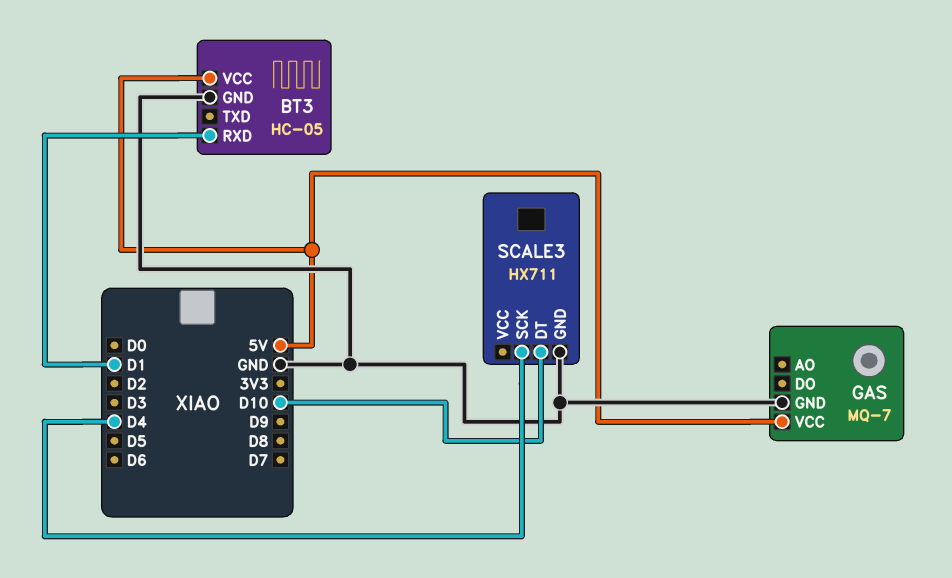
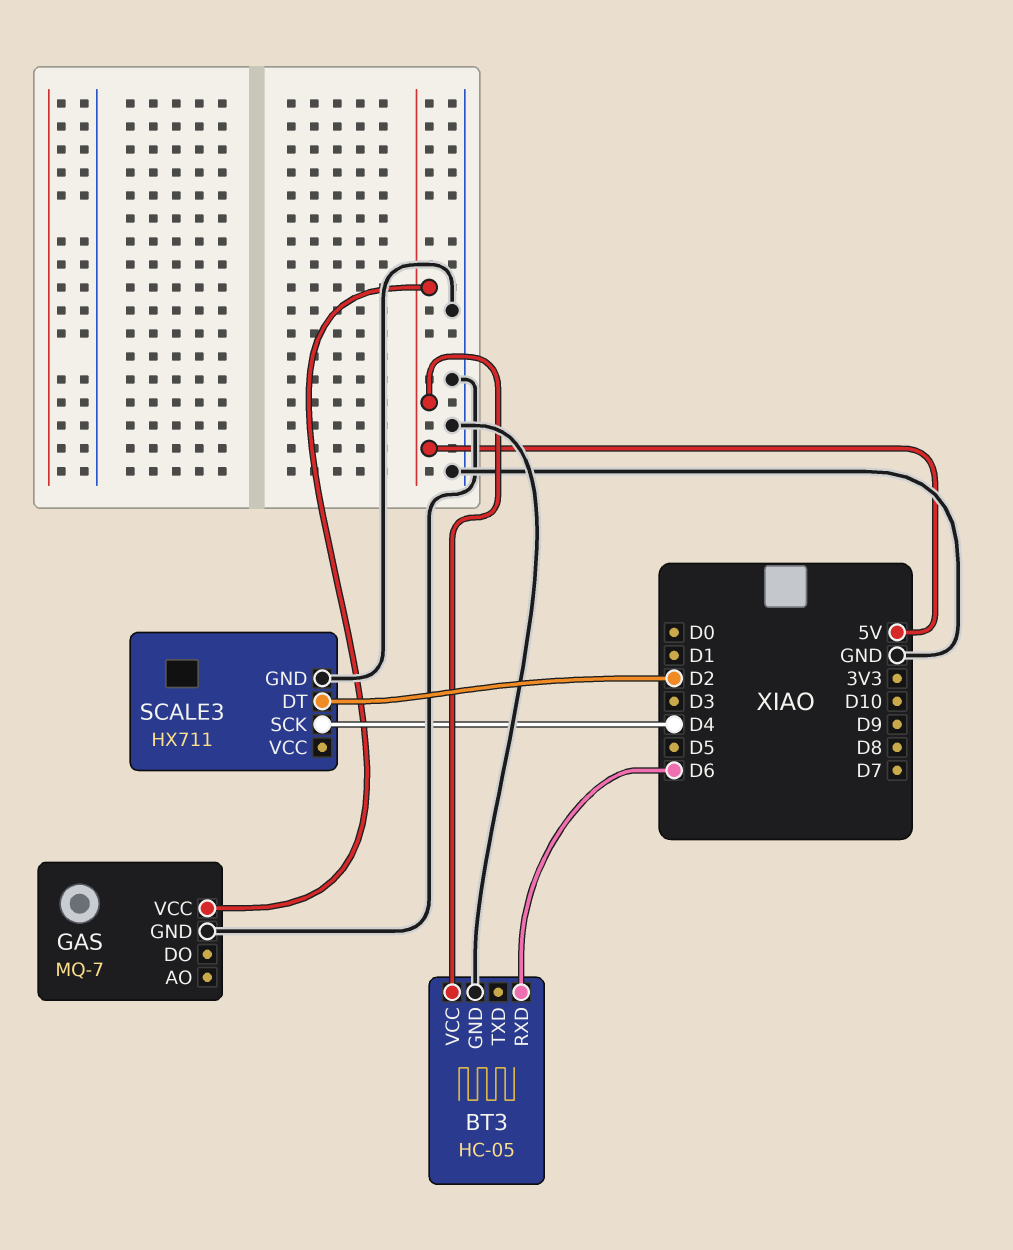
BT3 pin RXD: D1 -> D6
SCALE3 pin DT: D10 -> D2

